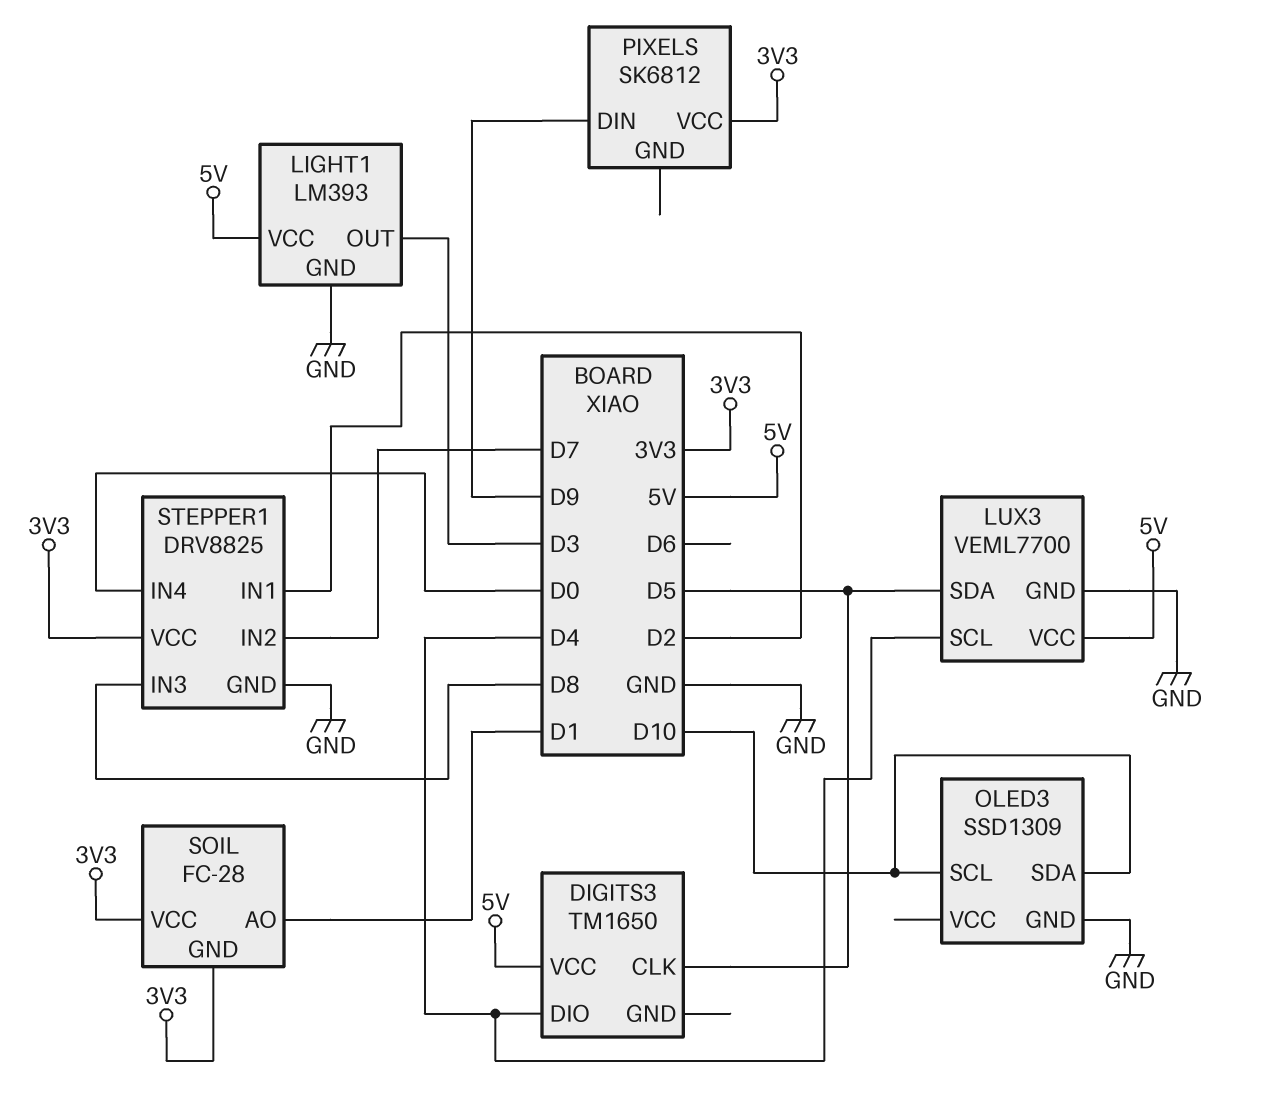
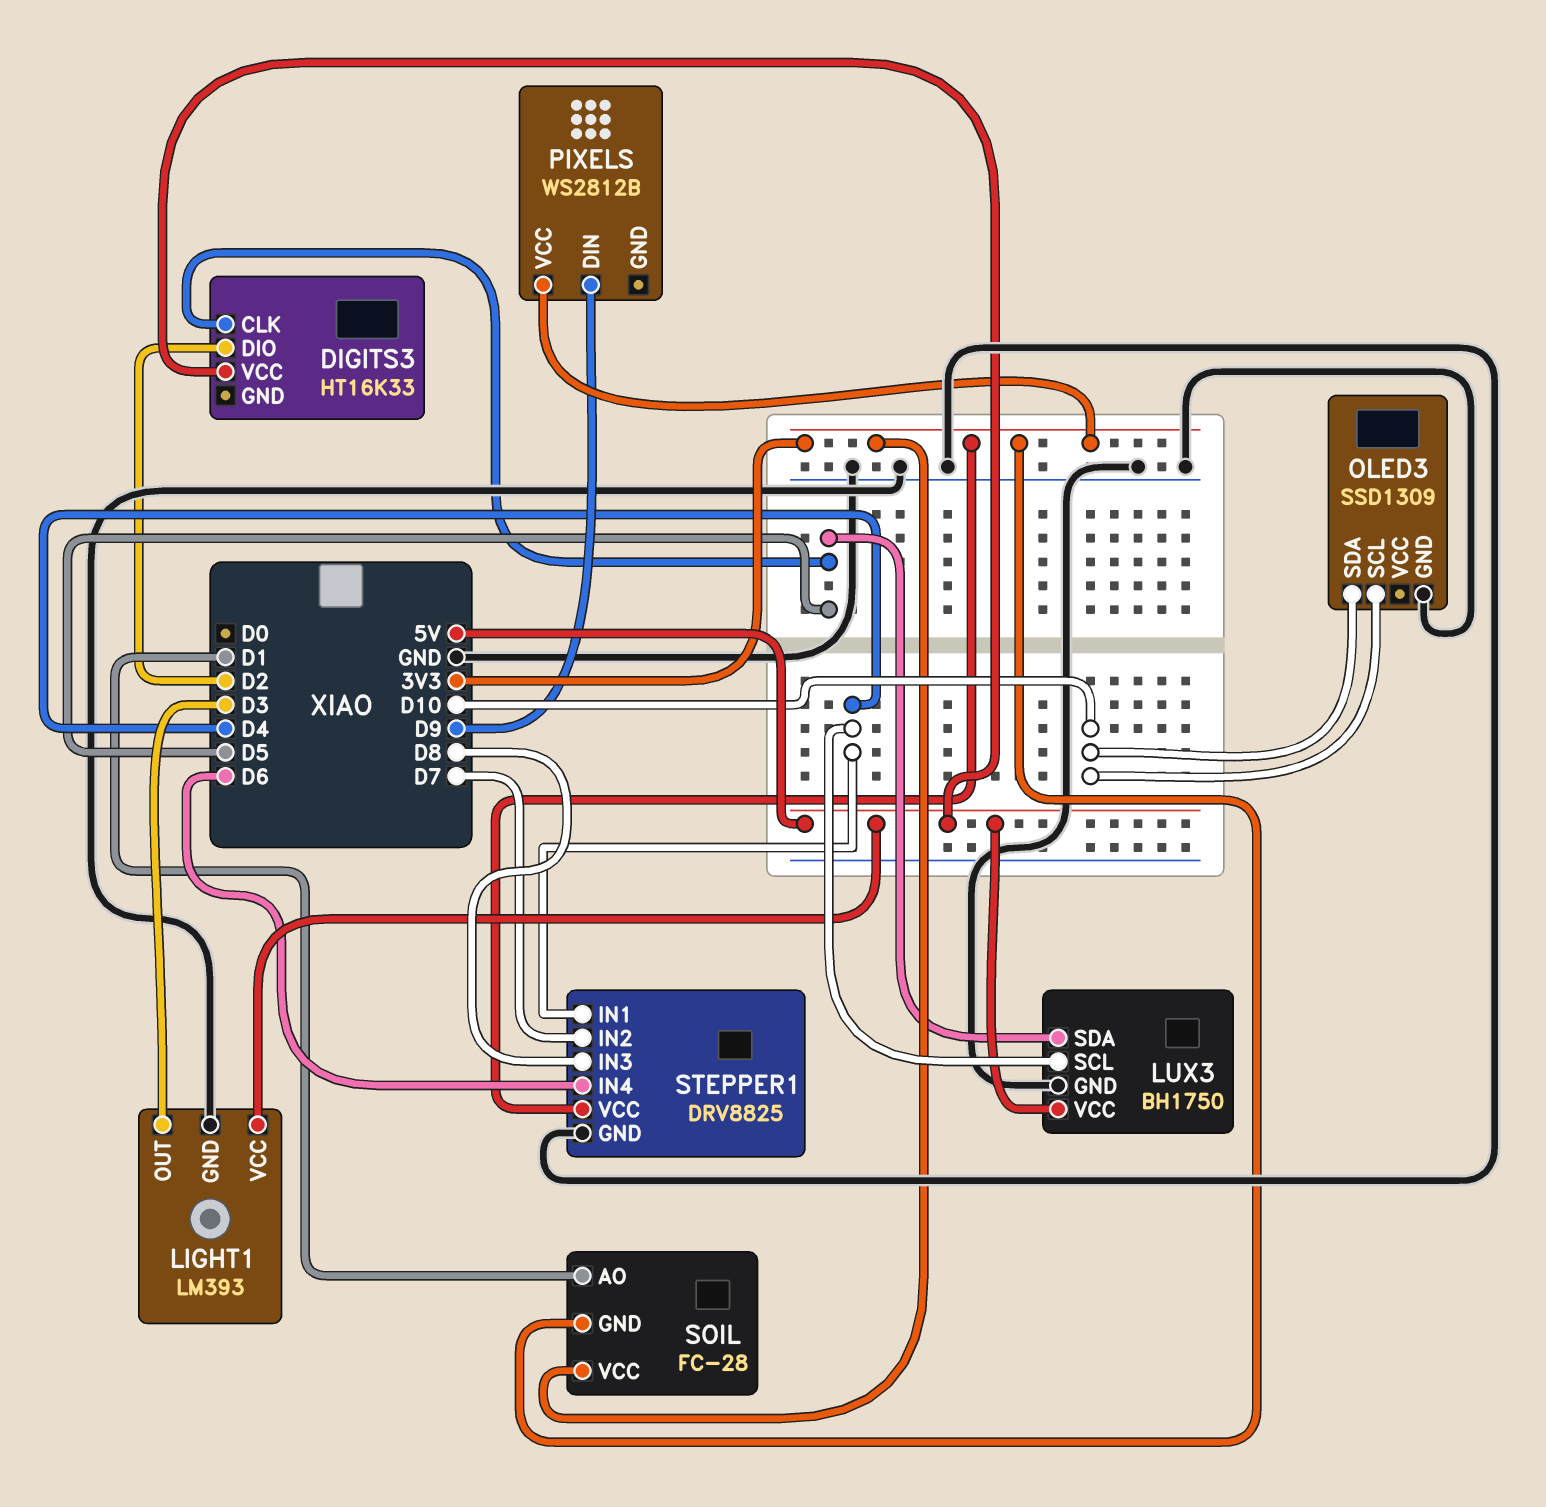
DIGITS3: TM1650 -> HT16K33
DIGITS3 pin DIO: D4 -> D2
LUX3: VEML7700 -> BH1750
PIXELS: SK6812 -> WS2812B
STEPPER1 pin IN1: D2 -> D4
STEPPER1 pin IN4: D0 -> D6

